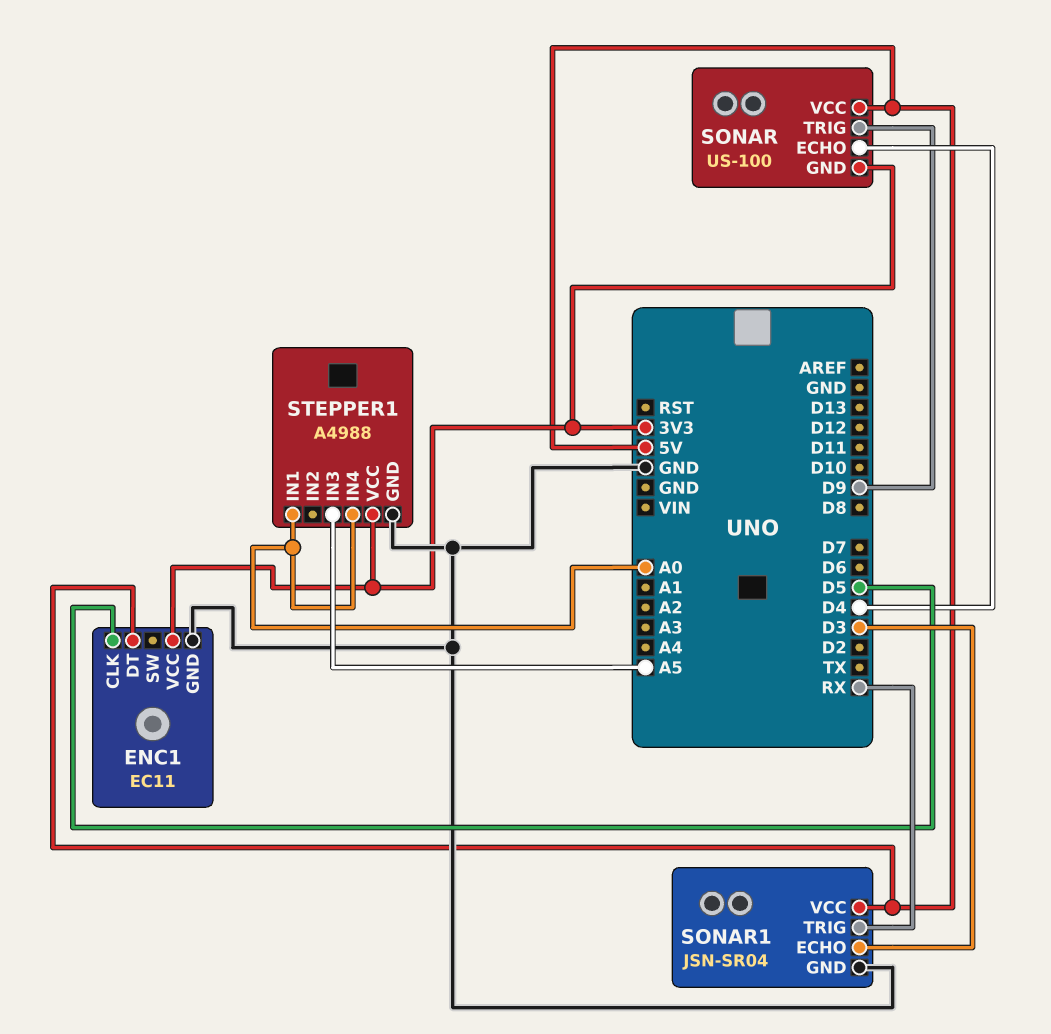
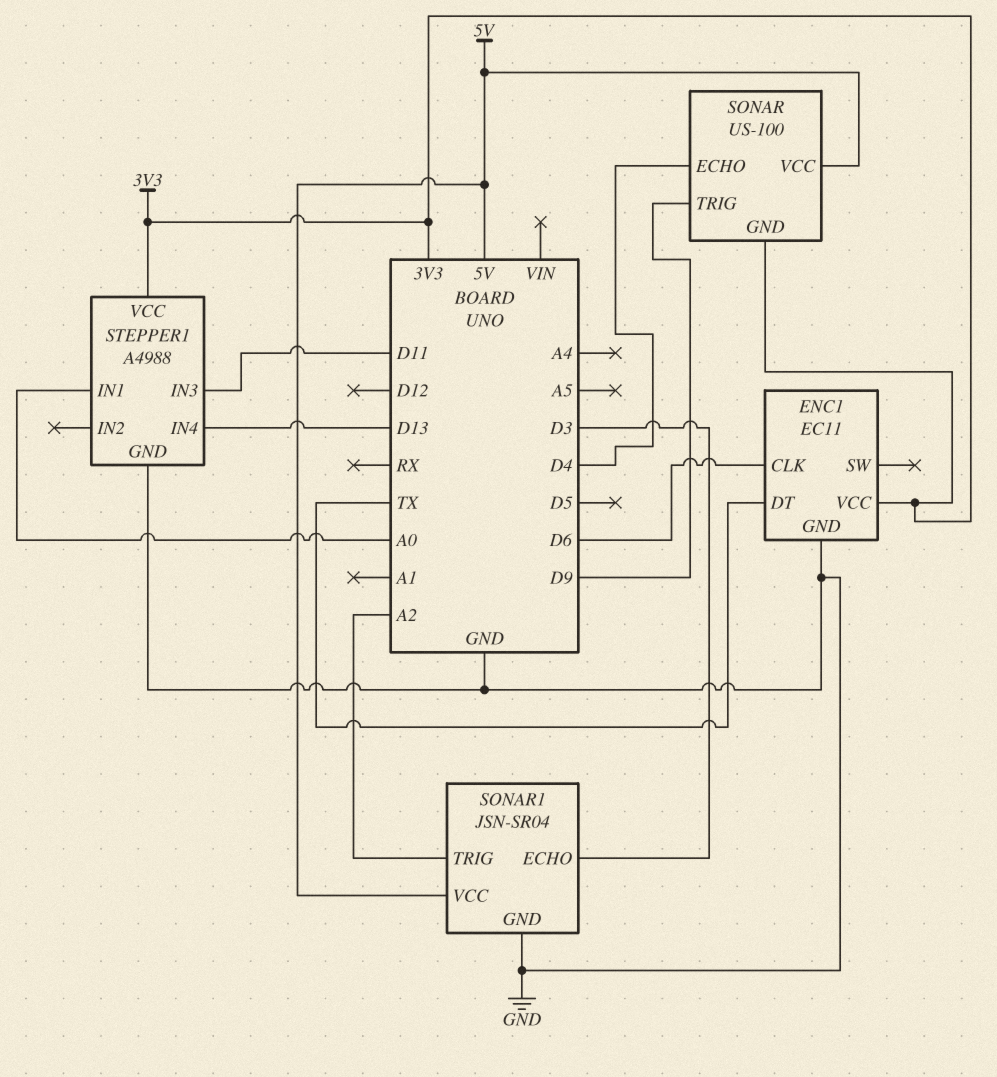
ENC1 pin CLK: D5 -> D6
ENC1 pin DT: 5V -> TX
SONAR1 pin TRIG: RX -> A2
STEPPER1 pin IN3: A5 -> D11
STEPPER1 pin IN4: A0 -> D13

